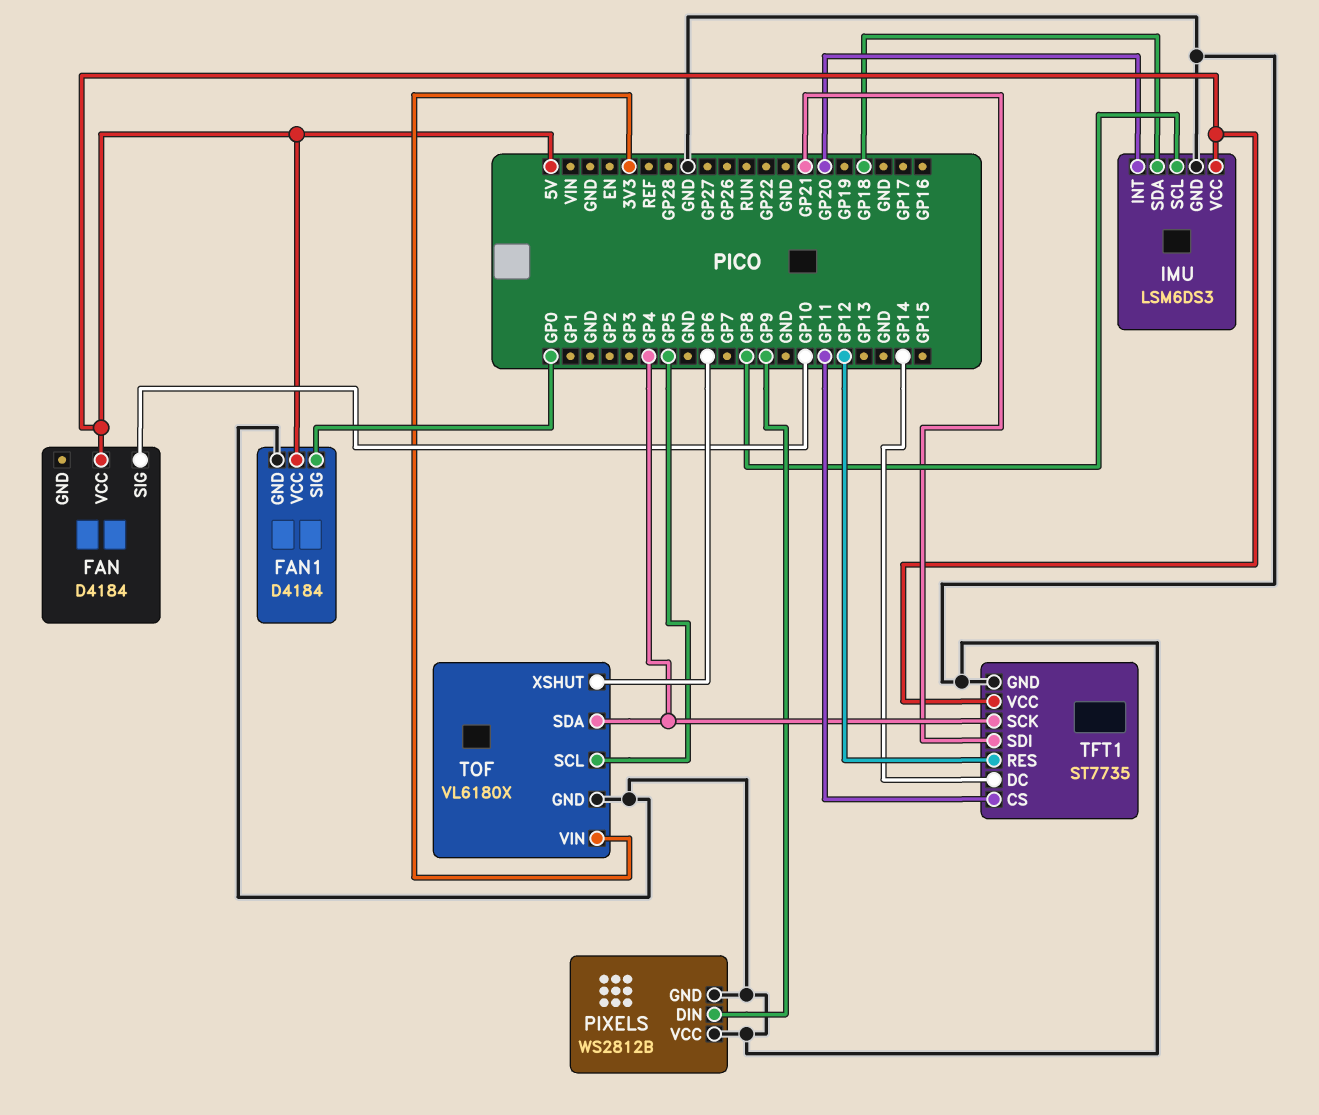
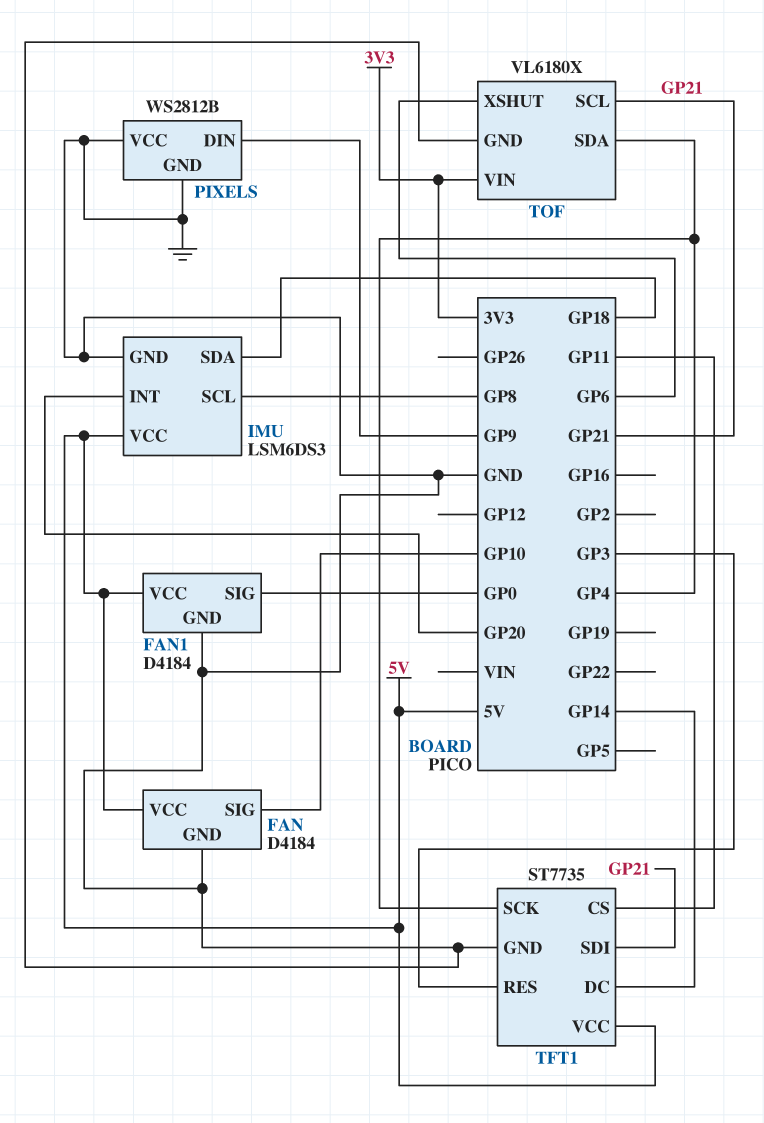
FAN pin GND: none -> GND
TFT1 pin RES: GP12 -> GP3
TOF pin SCL: GP5 -> GP21

